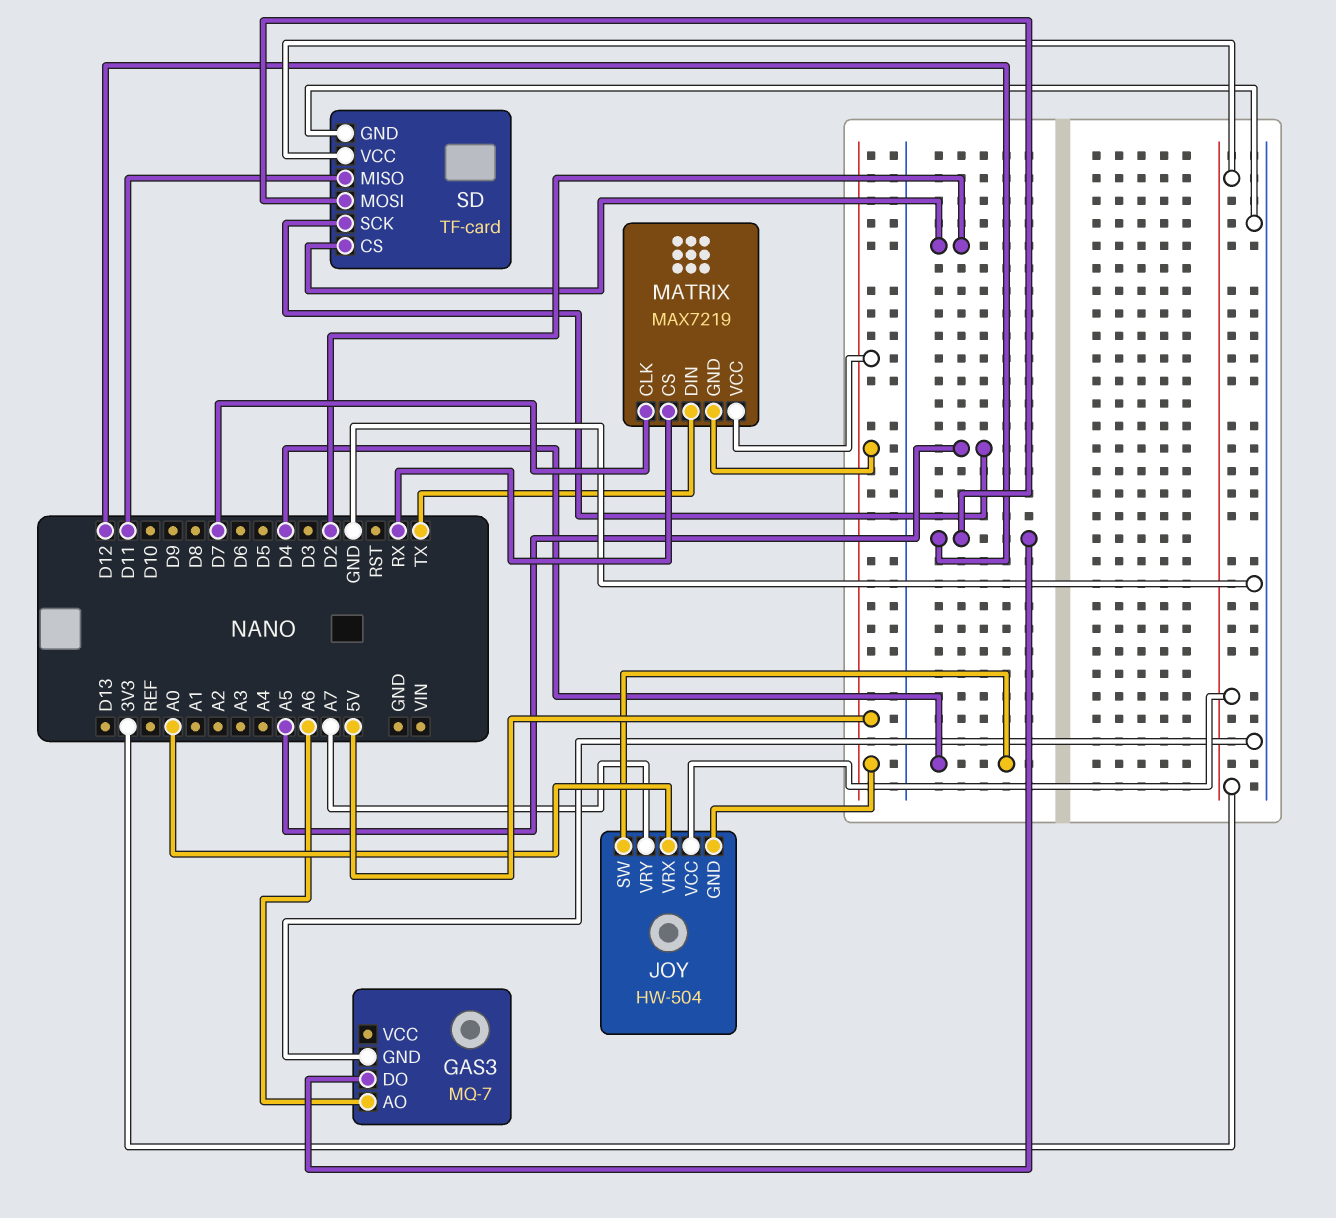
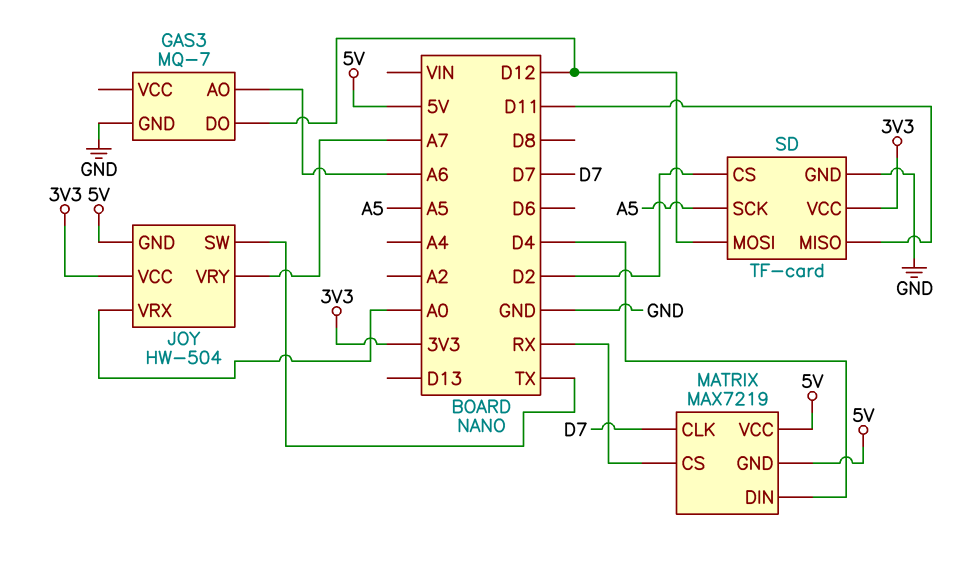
JOY pin SW: D4 -> TX
MATRIX pin DIN: TX -> D4

